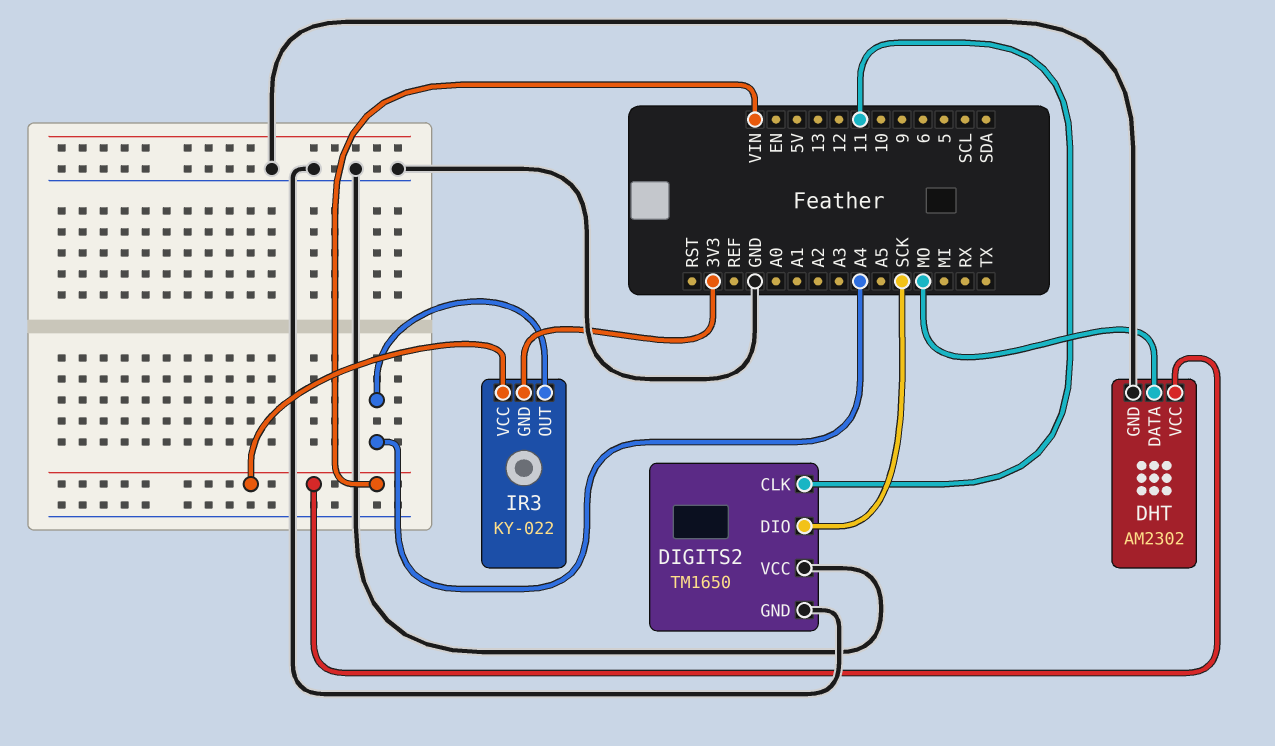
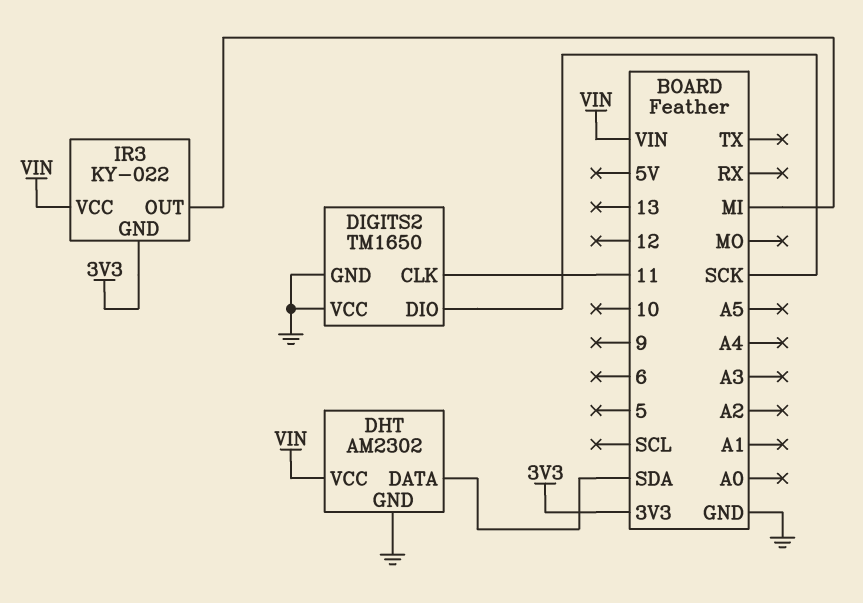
DHT pin DATA: MO -> SDA
IR3 pin OUT: A4 -> MI

